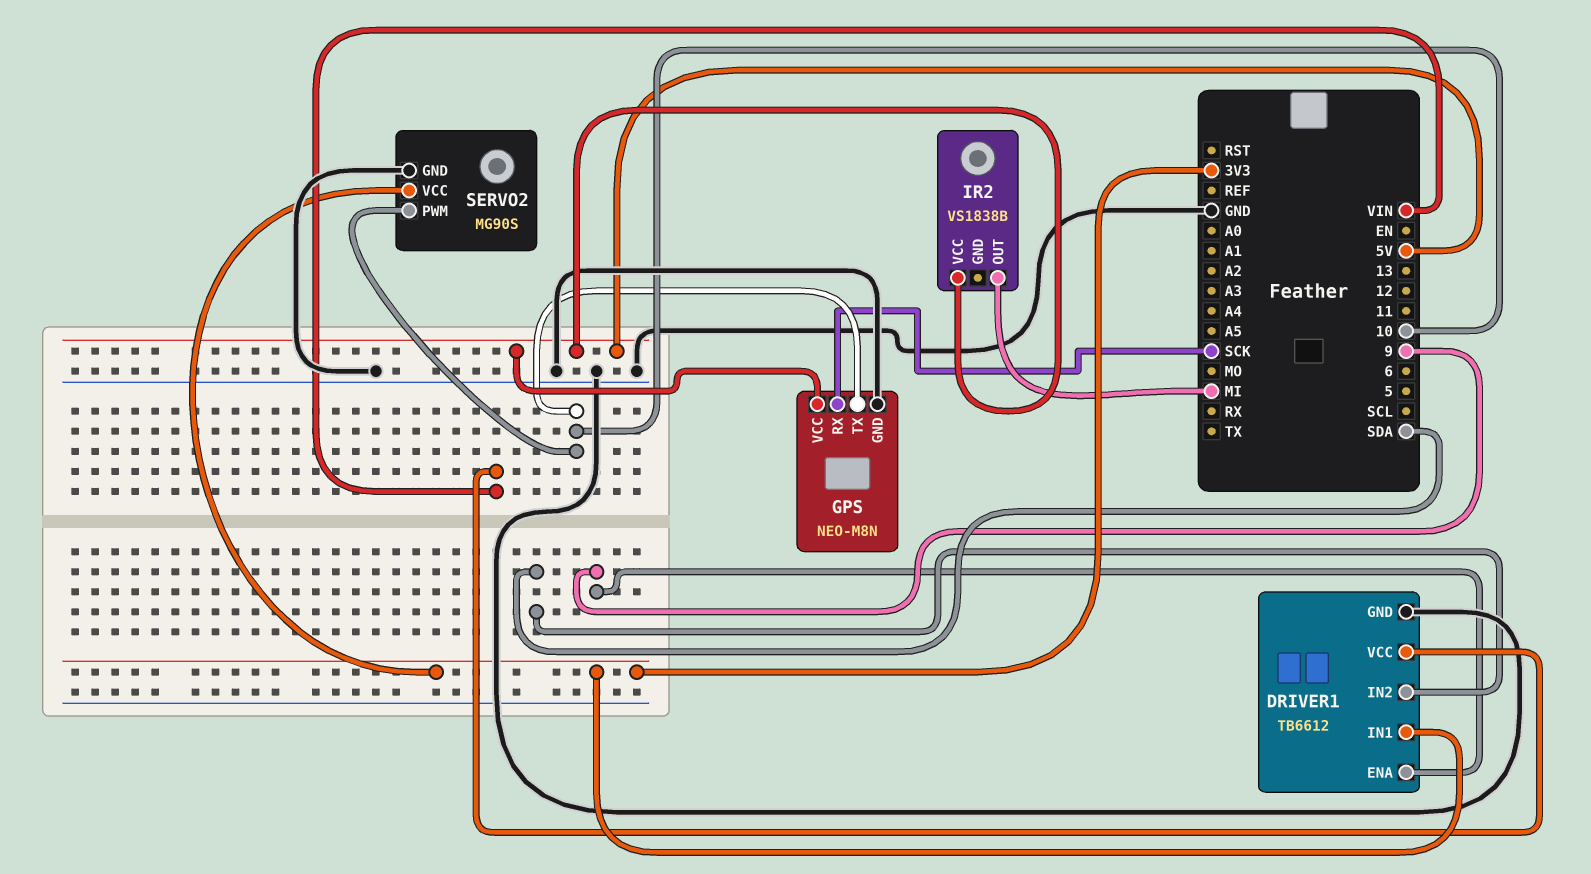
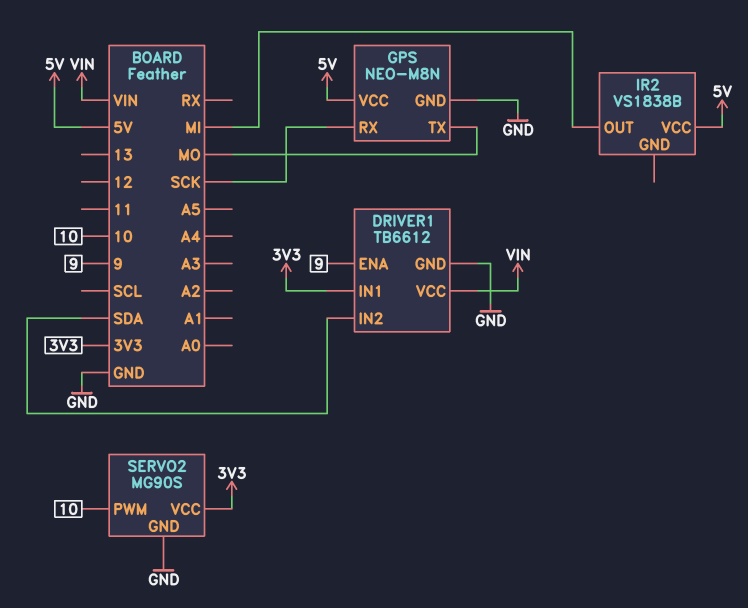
GPS pin TX: 10 -> MO

